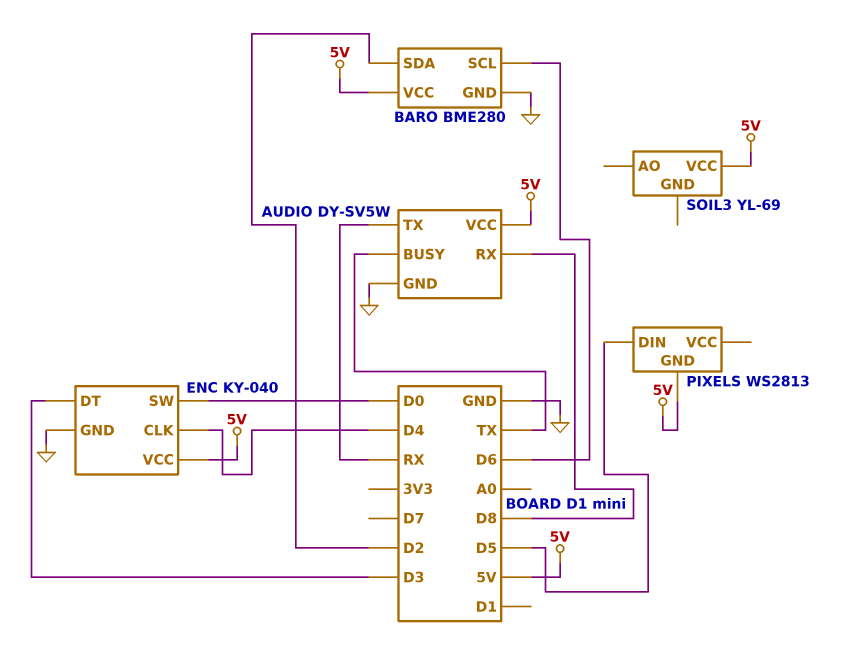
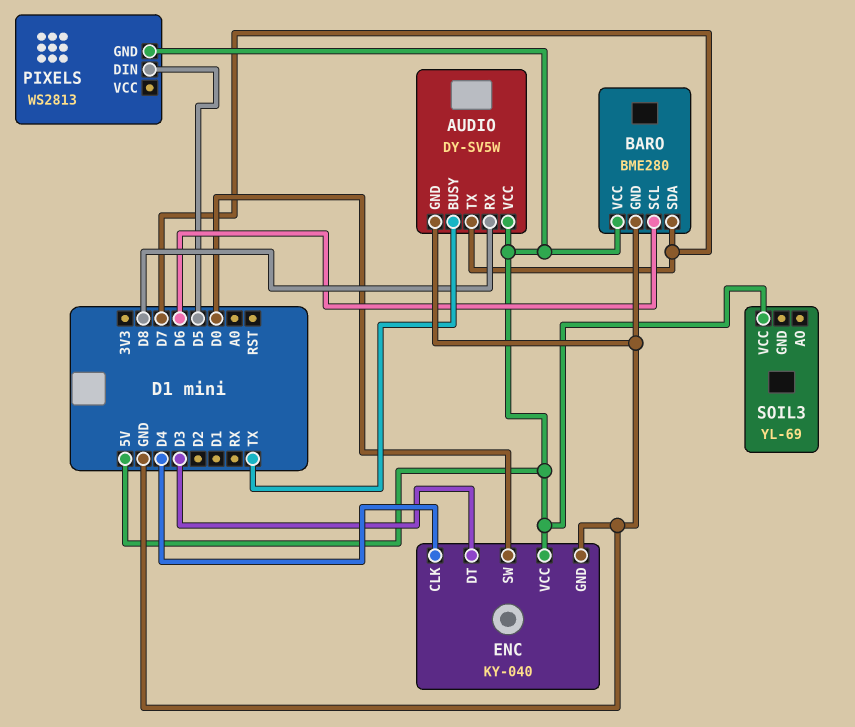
AUDIO pin TX: RX -> D7
BARO pin SDA: D2 -> D7

